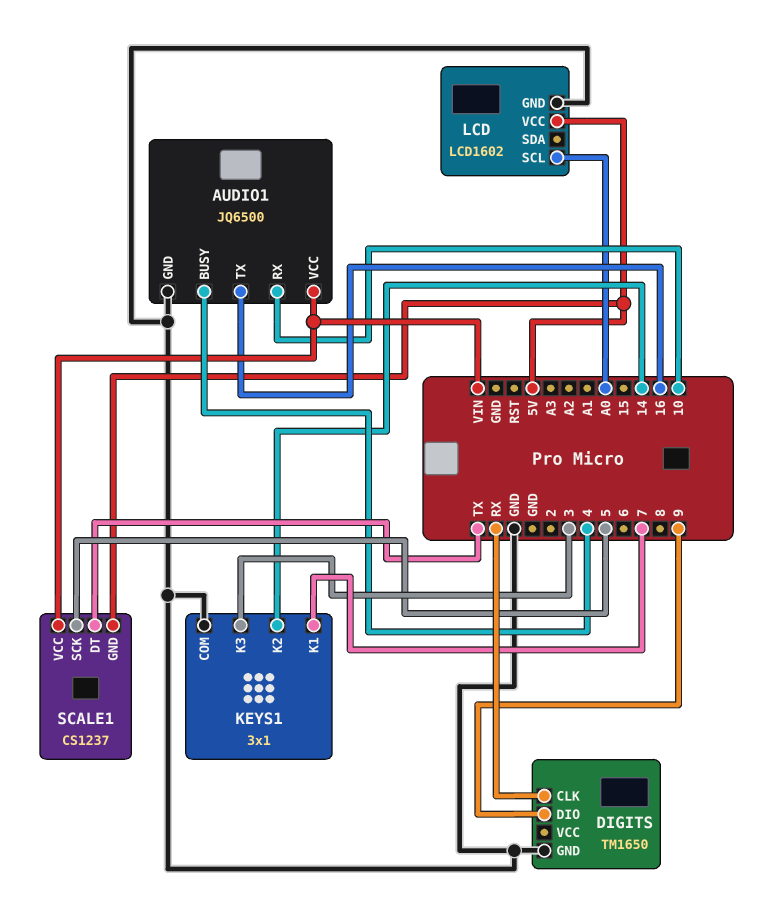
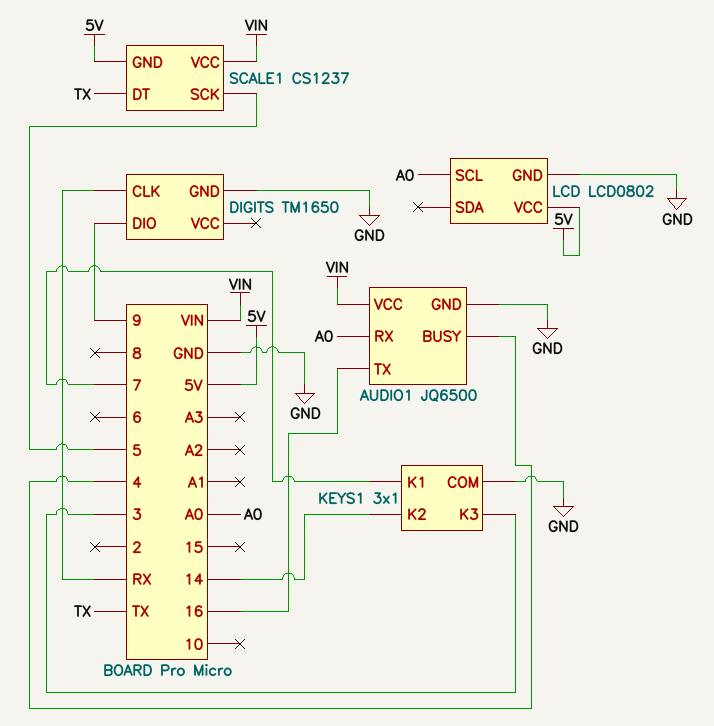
AUDIO1 pin RX: 10 -> A0
LCD: LCD1602 -> LCD0802

